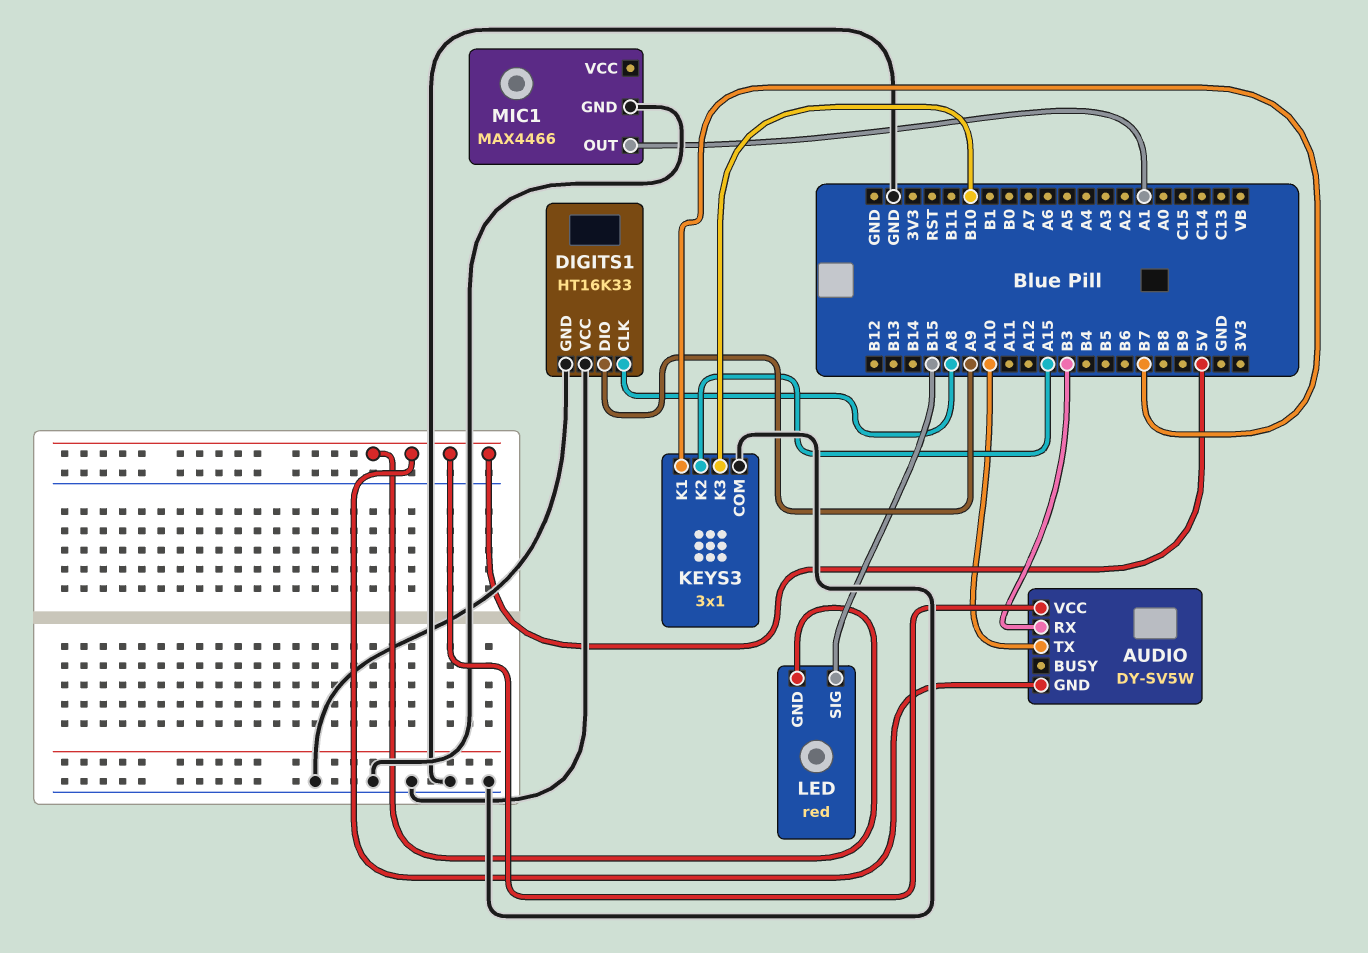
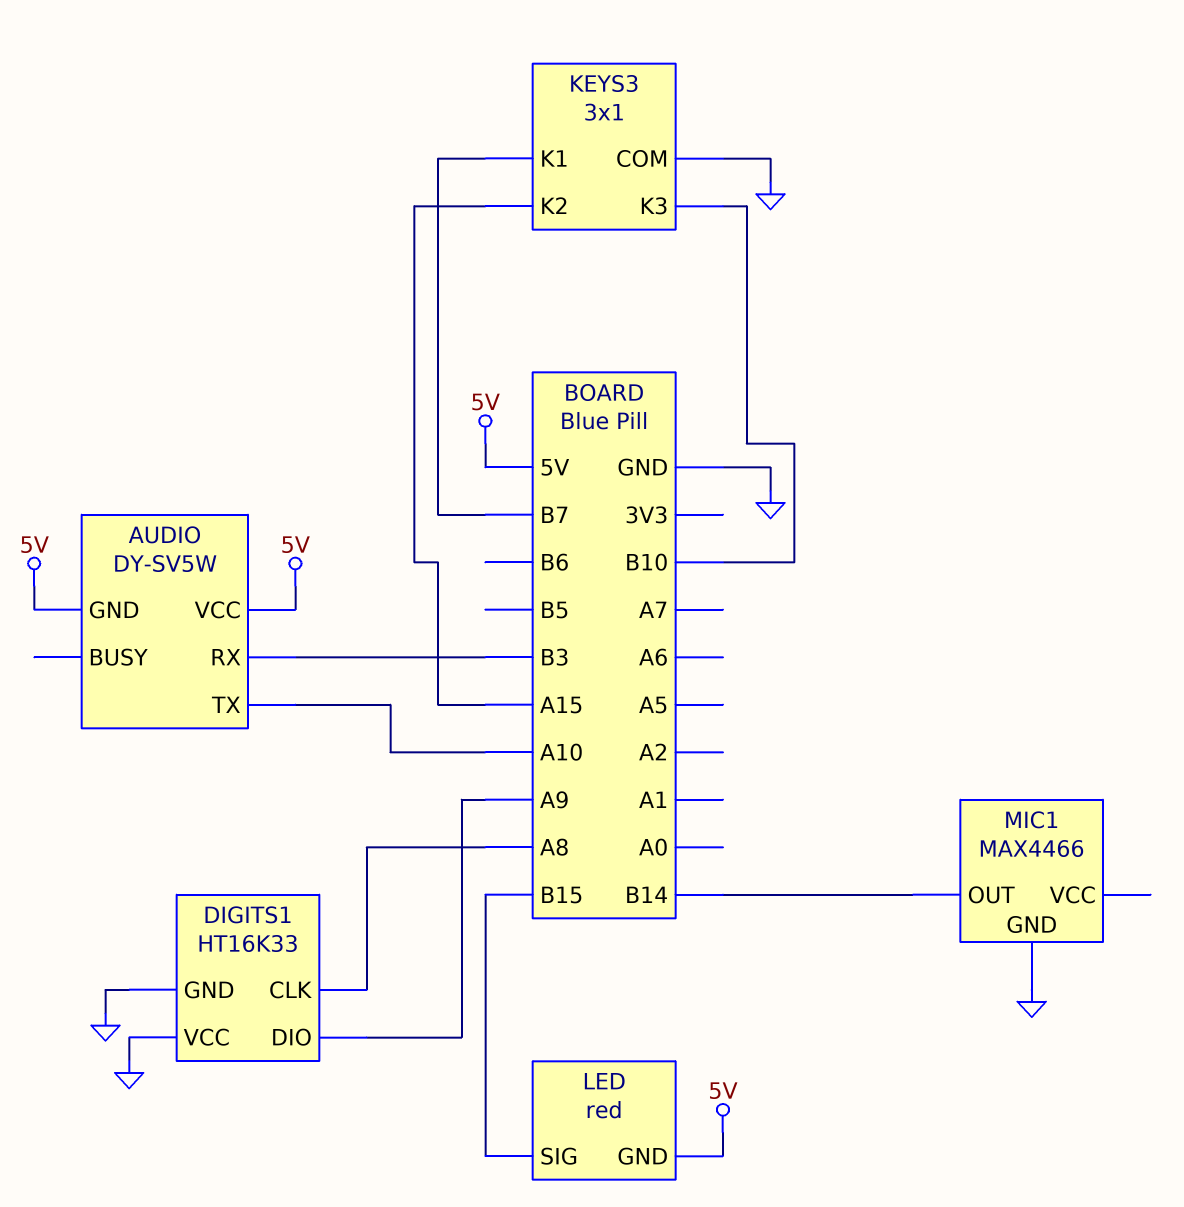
MIC1 pin OUT: A1 -> B14

